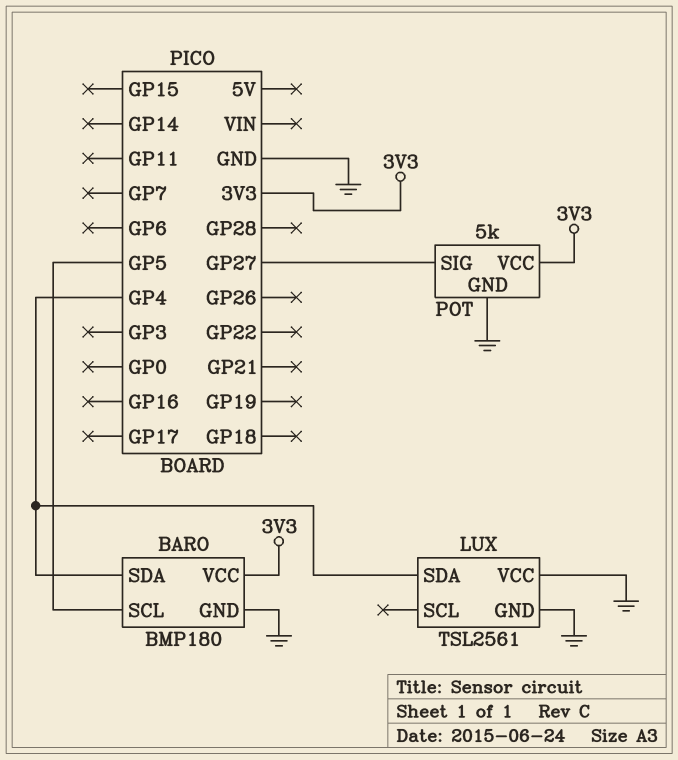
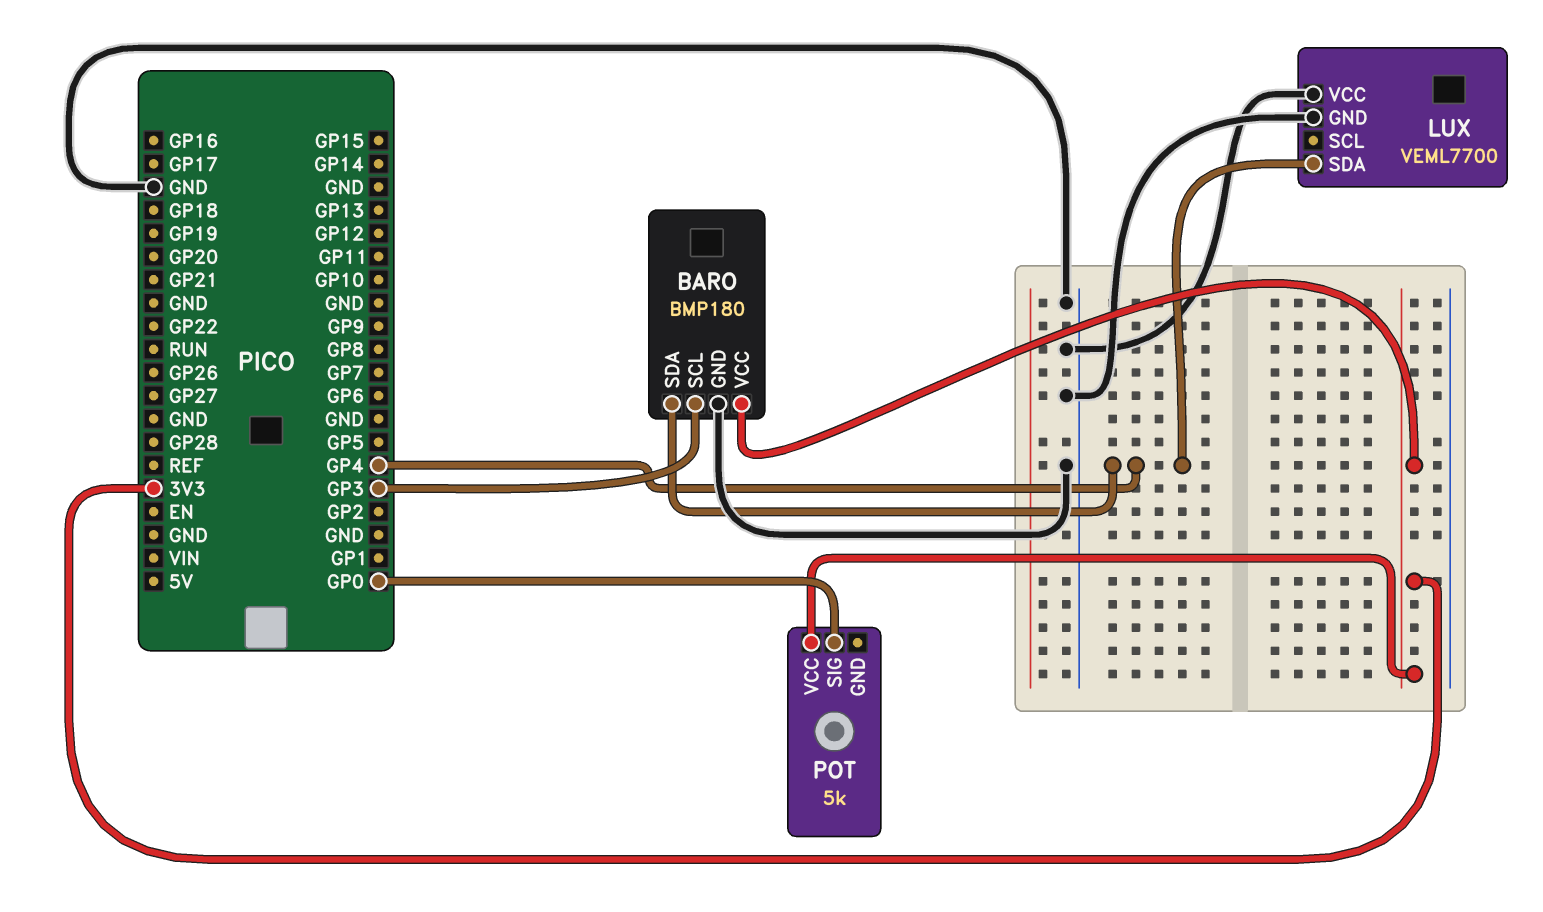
BARO pin SCL: GP5 -> GP3
LUX: TSL2561 -> VEML7700
POT pin GND: GND -> none
POT pin SIG: GP27 -> GP0

